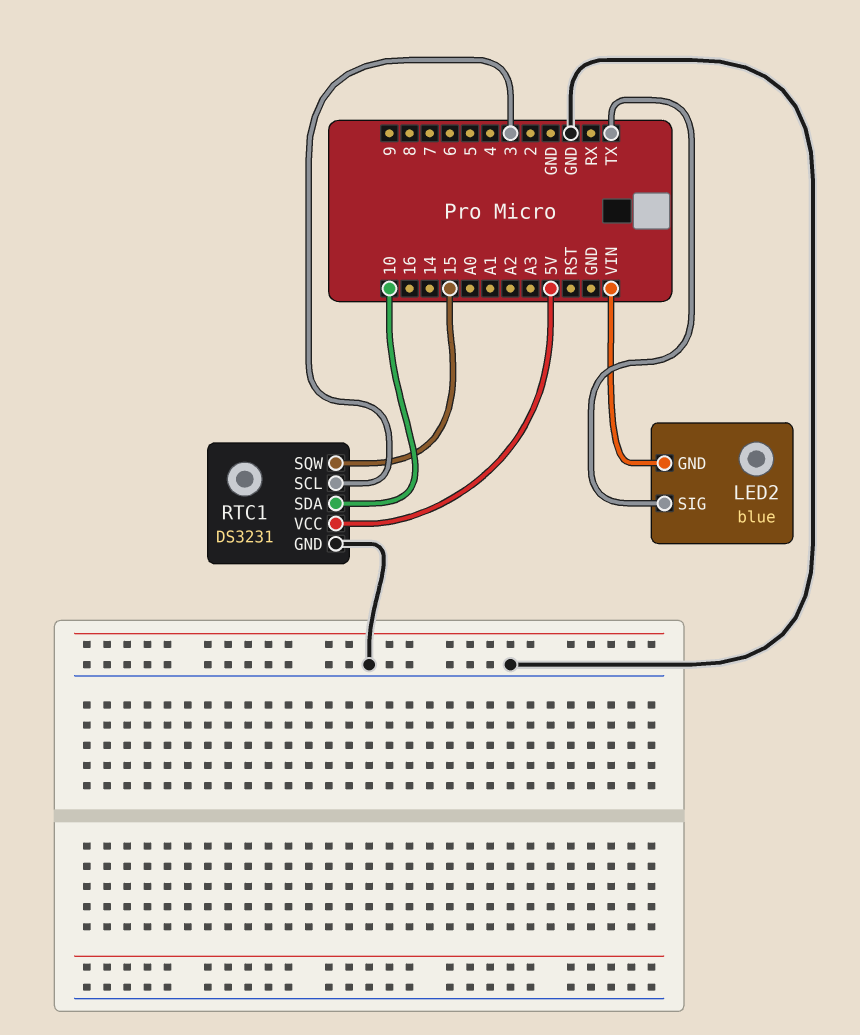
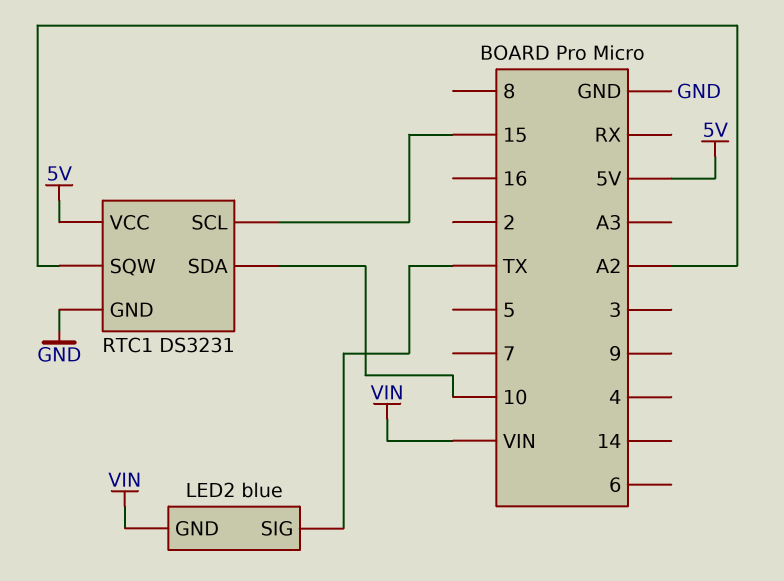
RTC1 pin SCL: 3 -> 15
RTC1 pin SQW: 15 -> A2

